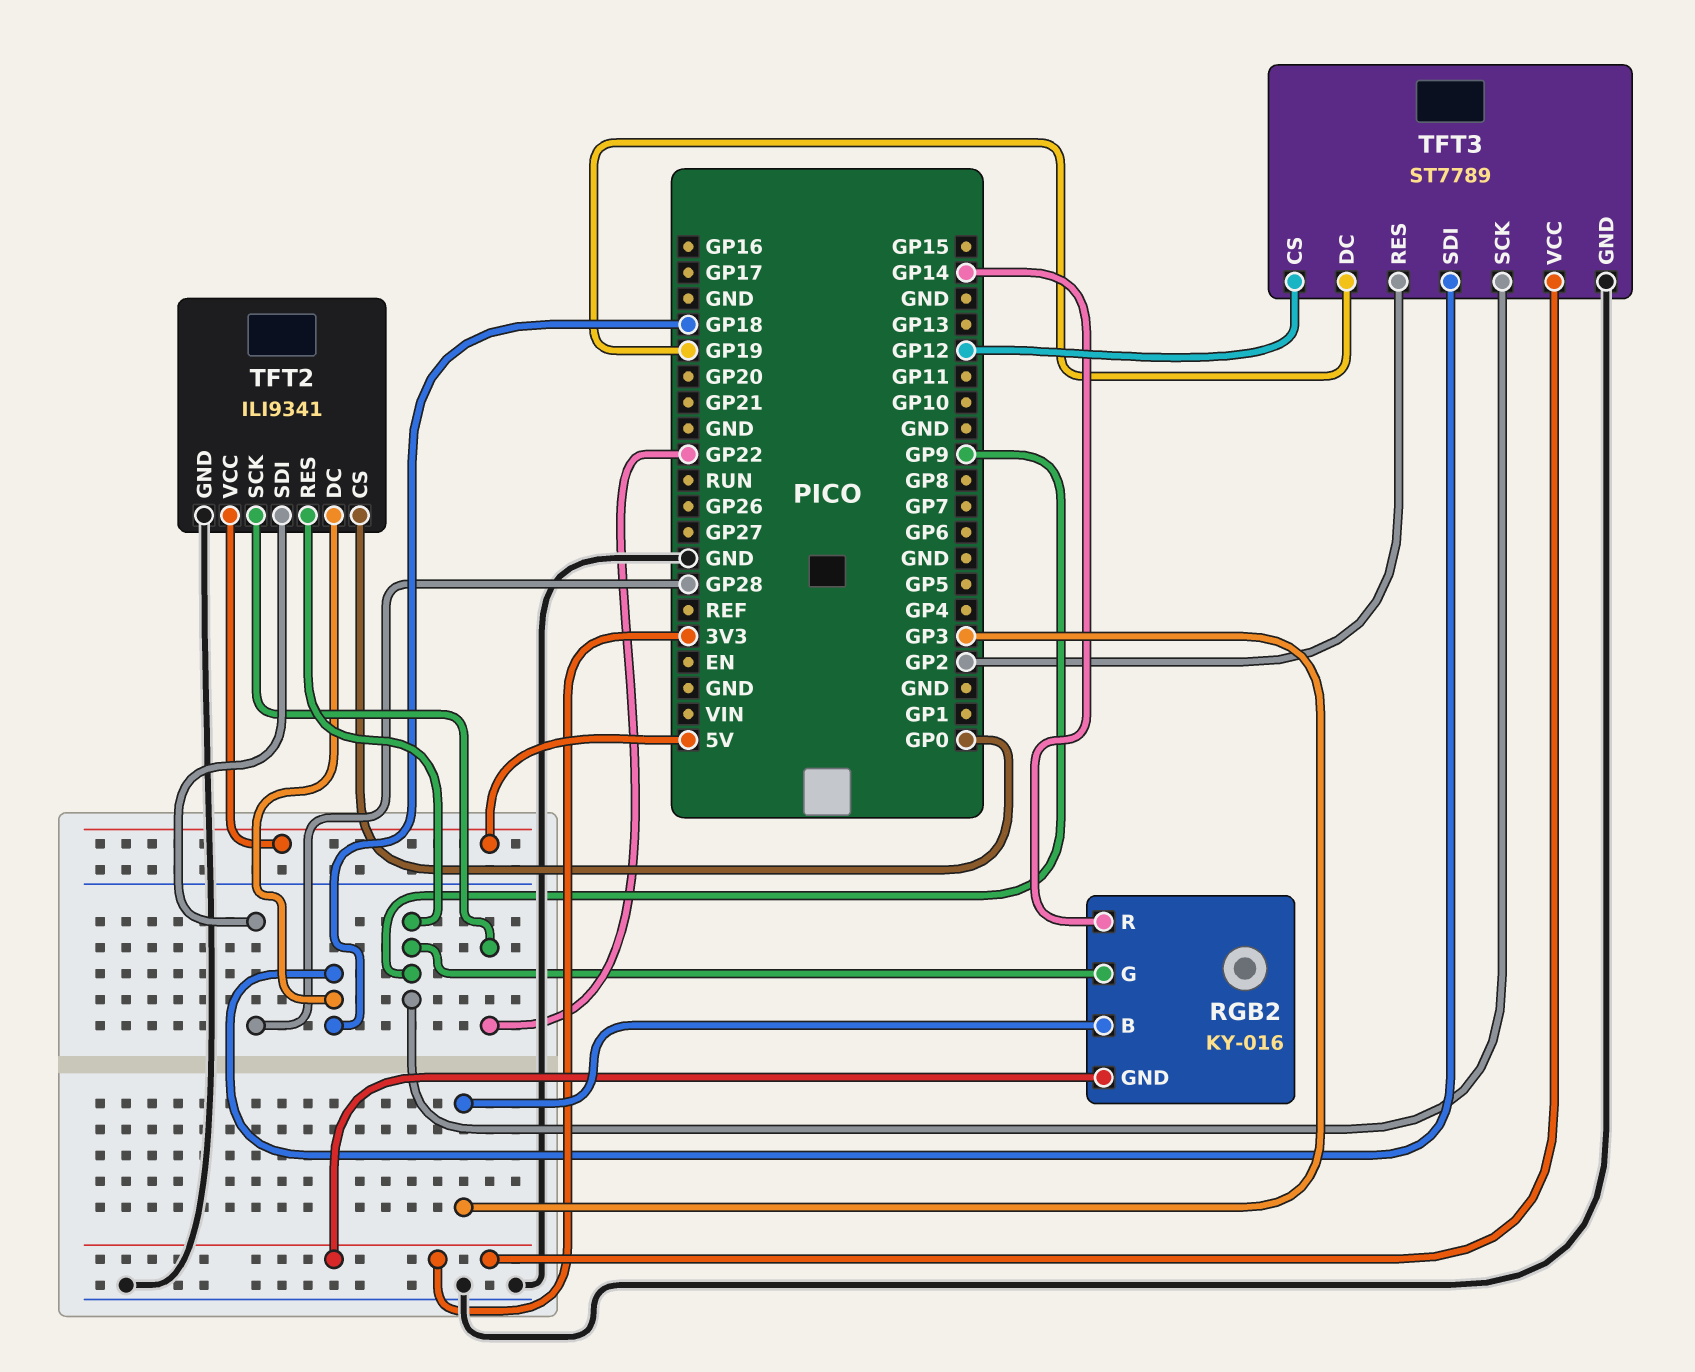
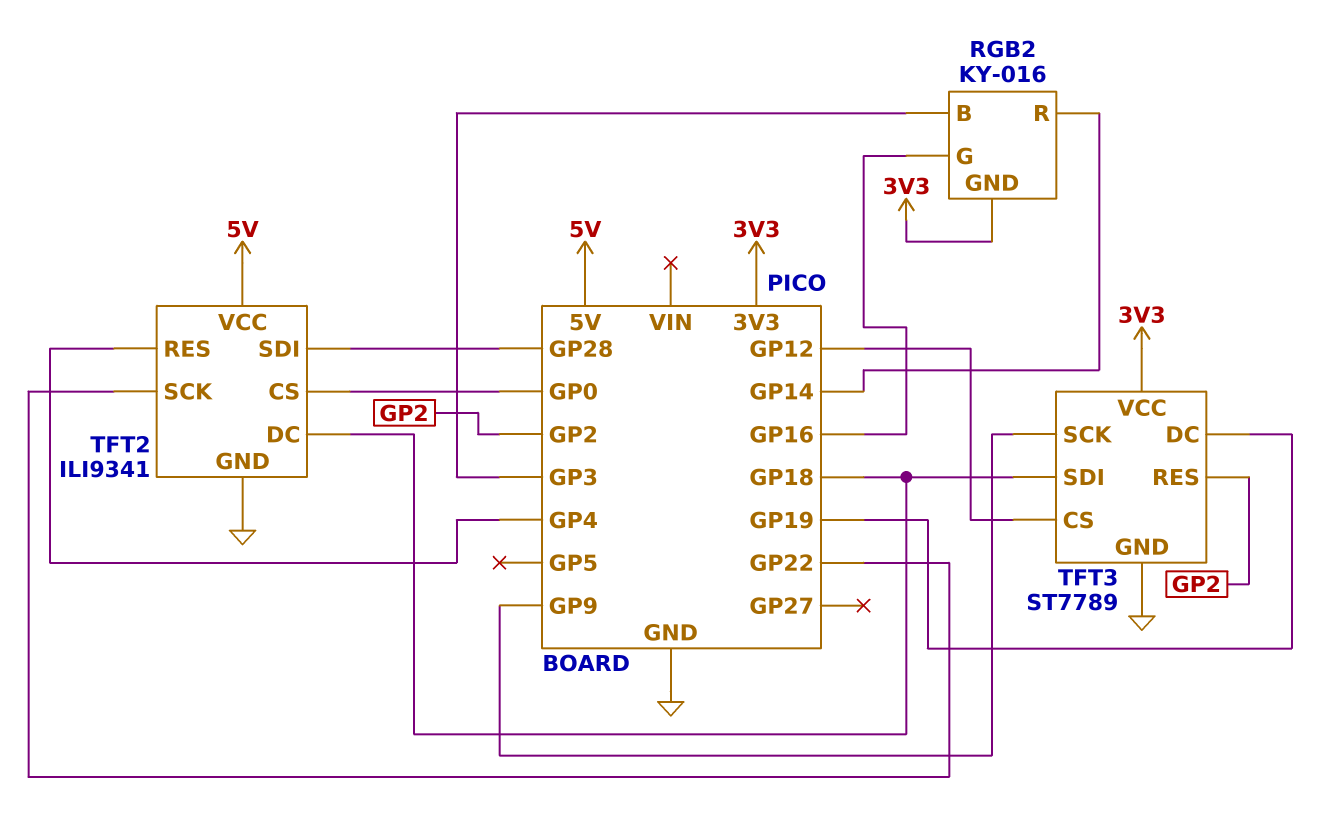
RGB2 pin G: GP9 -> GP16
TFT2 pin RES: GP9 -> GP4

